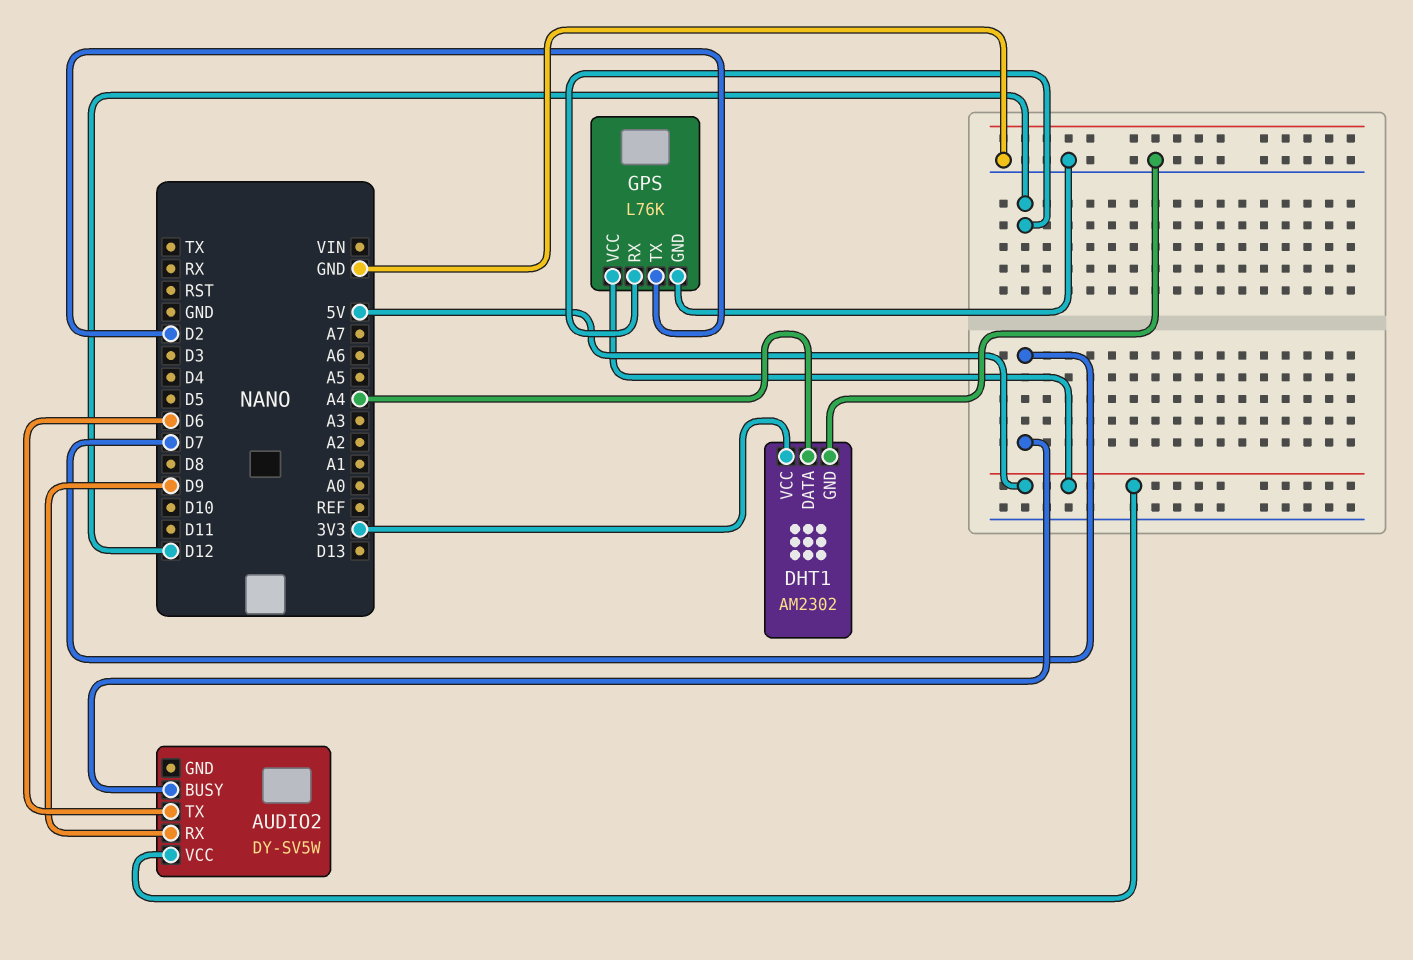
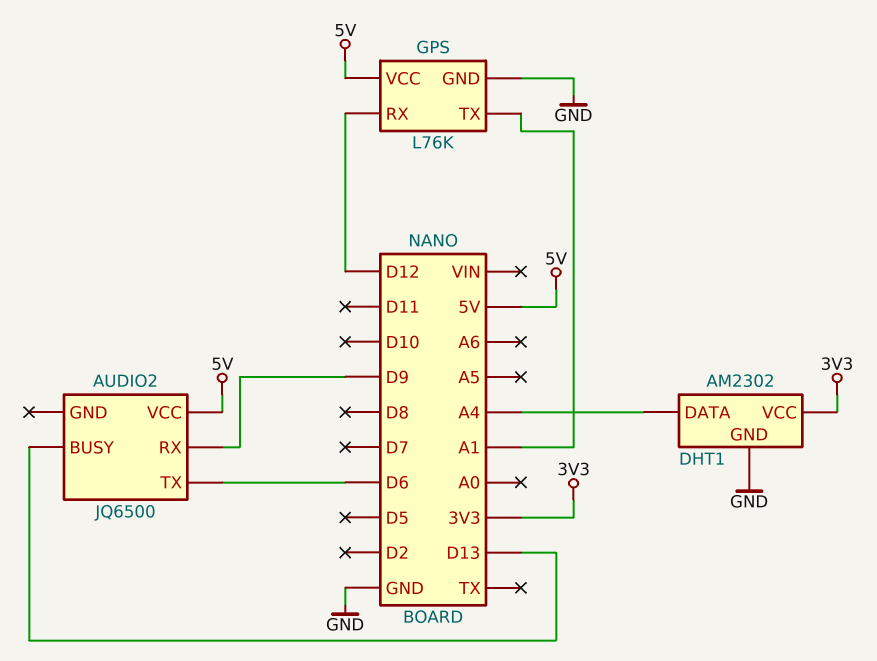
AUDIO2: DY-SV5W -> JQ6500
AUDIO2 pin BUSY: D7 -> D13
GPS pin TX: D2 -> A1

